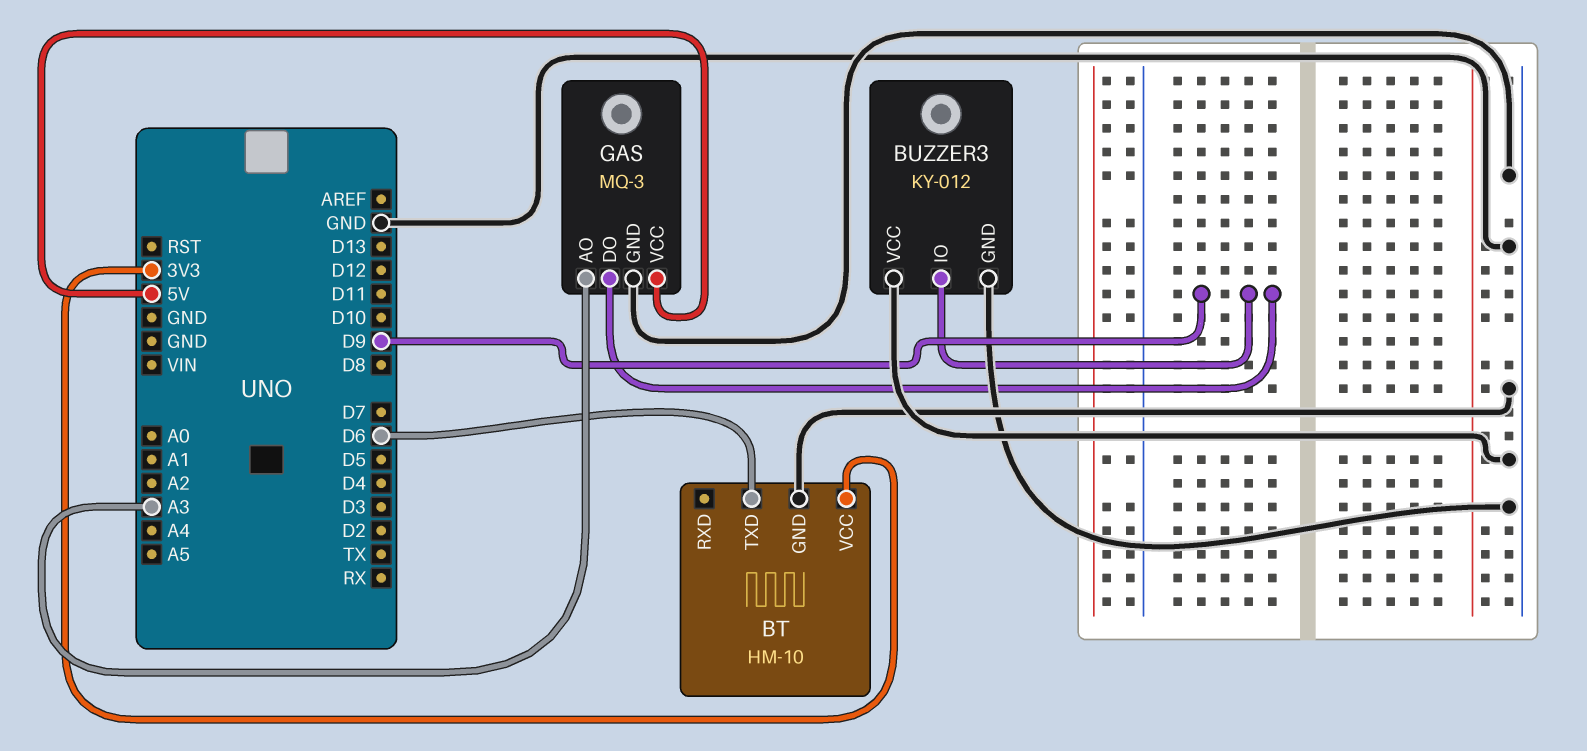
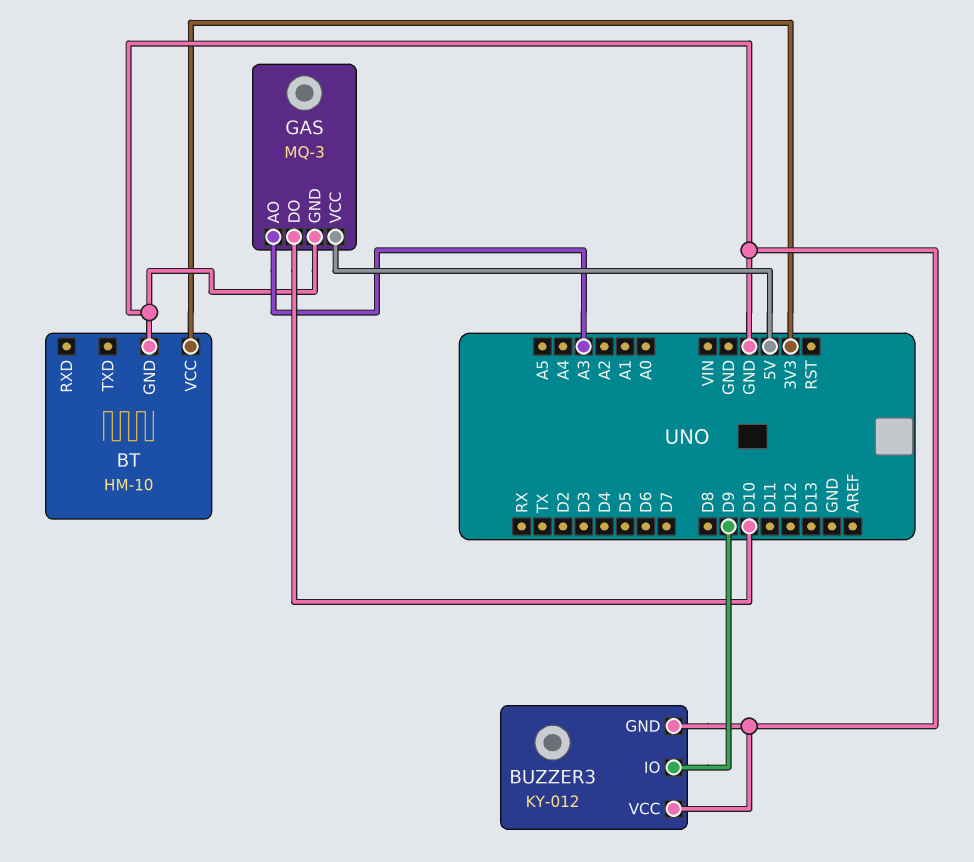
BT pin TXD: D6 -> none
GAS pin DO: D9 -> D10

